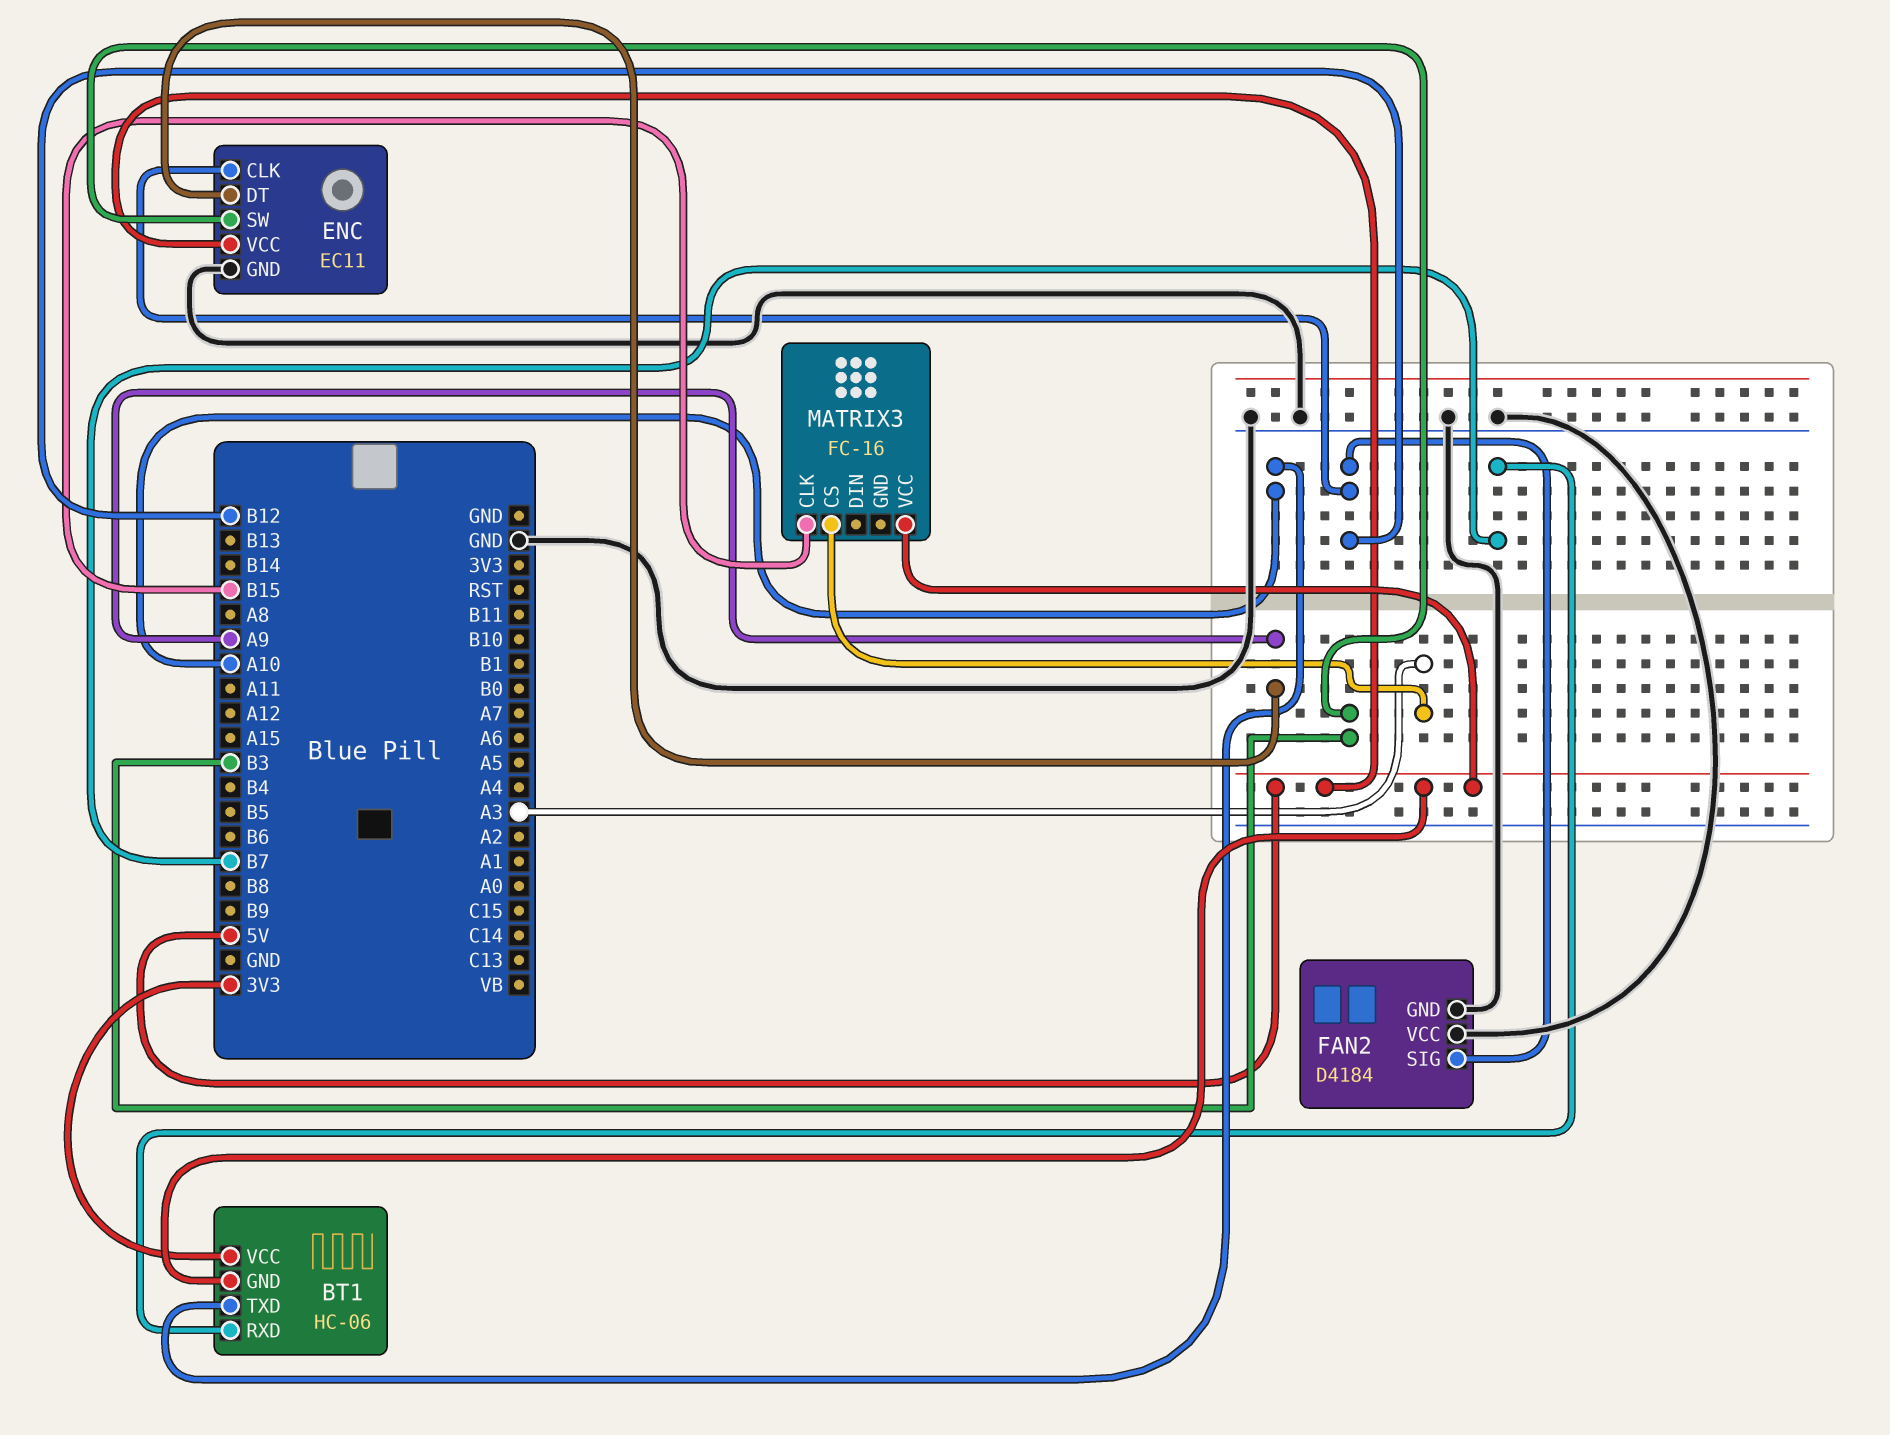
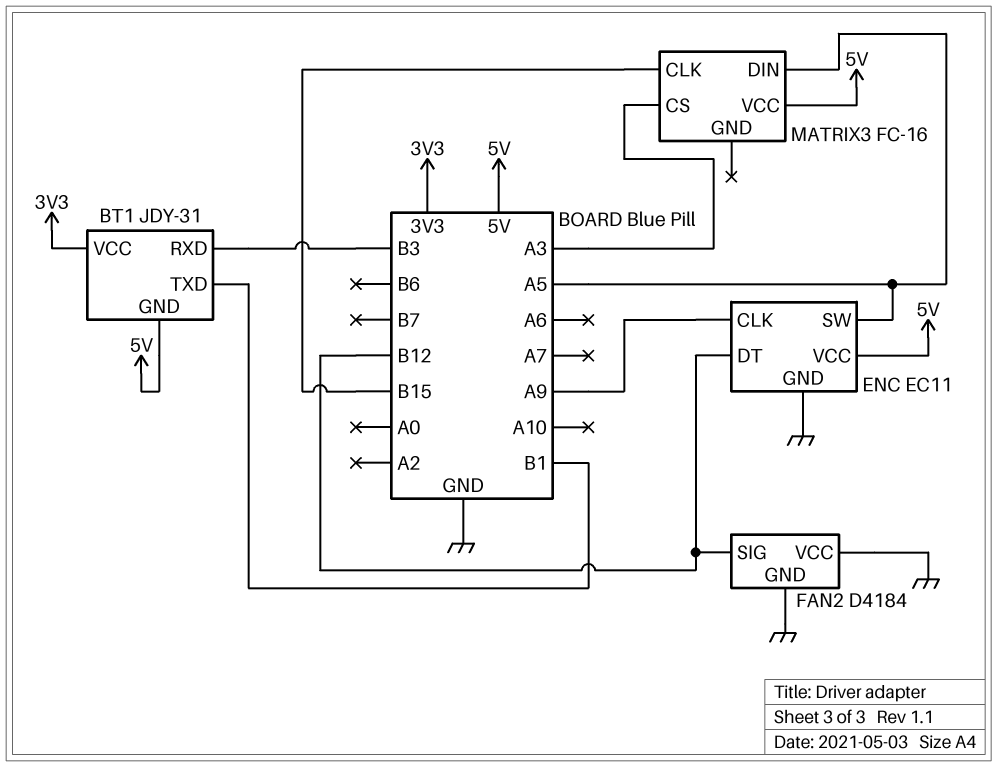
BT1: HC-06 -> JDY-31
BT1 pin RXD: B7 -> B3
BT1 pin TXD: A10 -> B1
ENC pin CLK: B12 -> A9
ENC pin DT: A9 -> B12
ENC pin SW: B3 -> A5
MATRIX3 pin DIN: none -> A5

